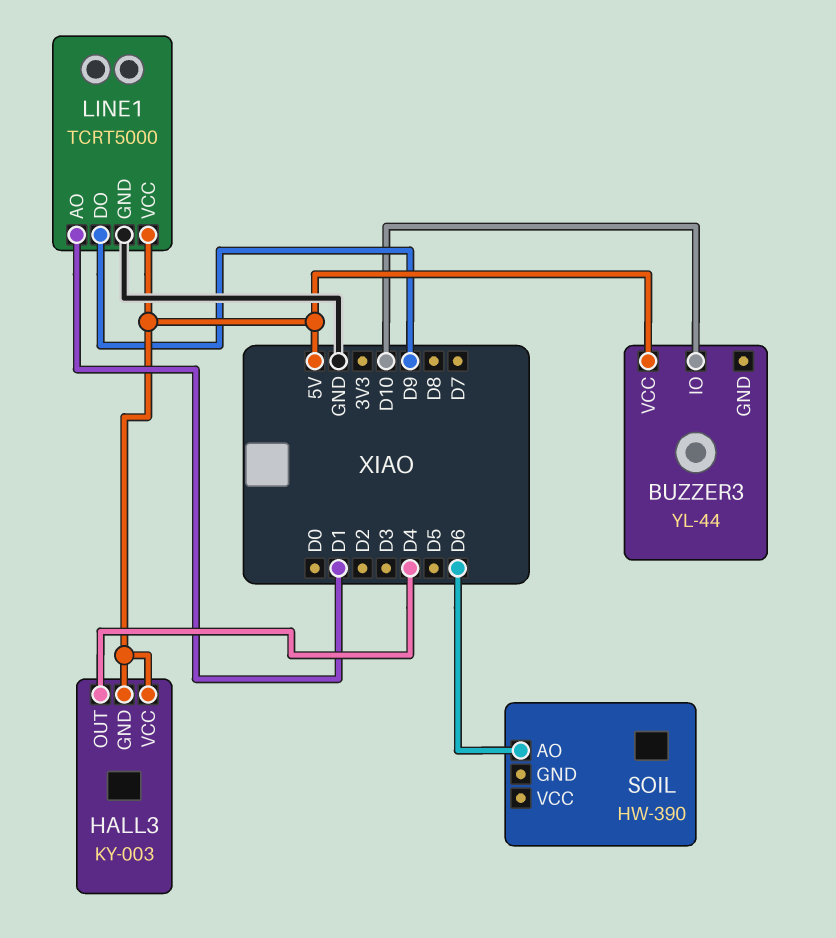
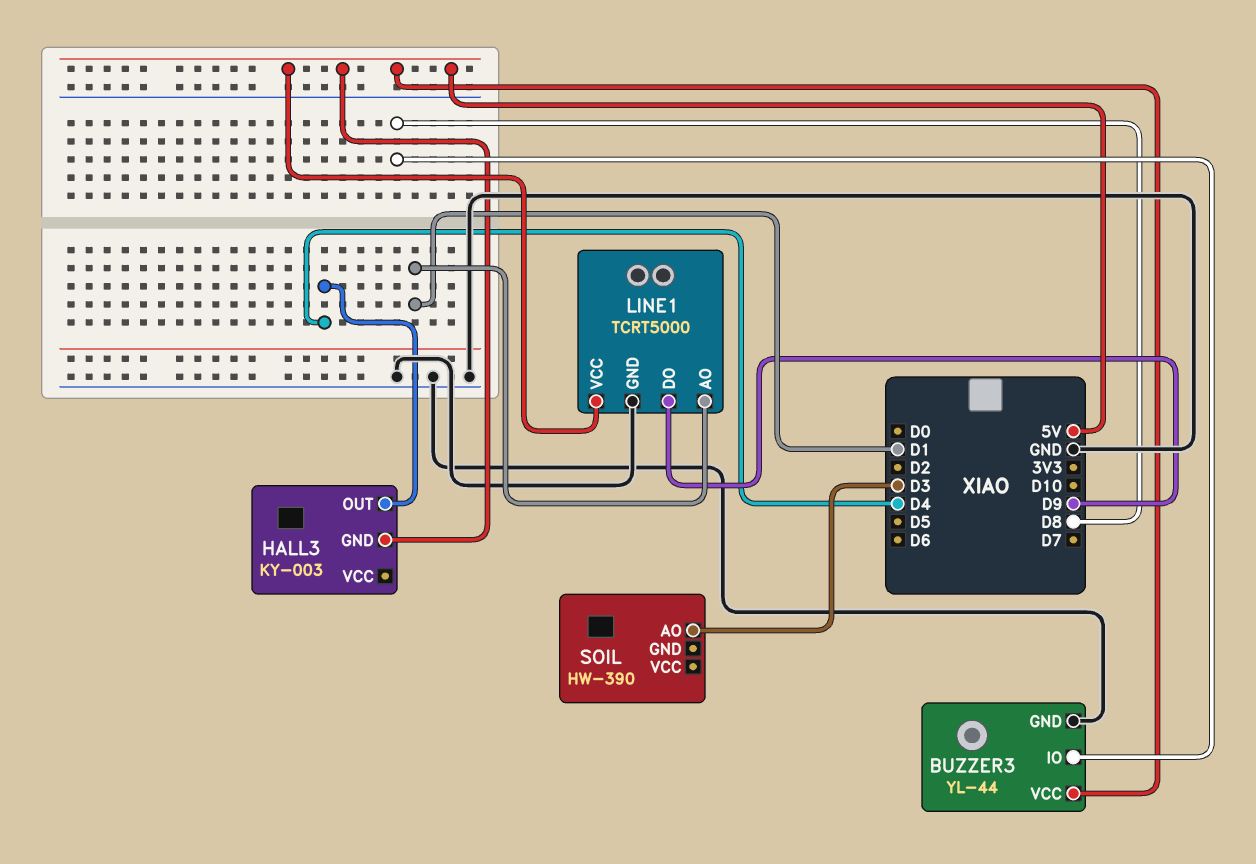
BUZZER3 pin GND: none -> GND
BUZZER3 pin IO: D10 -> D8
HALL3 pin VCC: 5V -> none
SOIL pin AO: D6 -> D3

